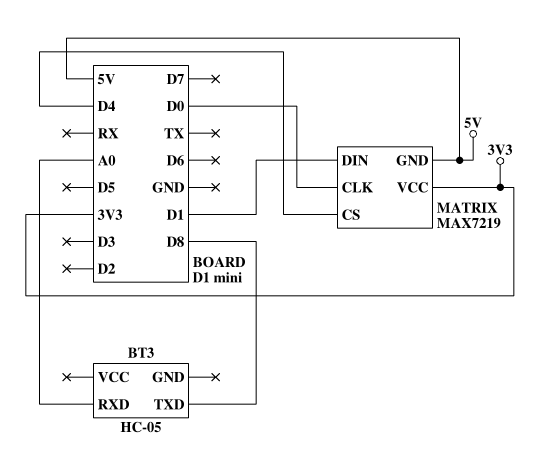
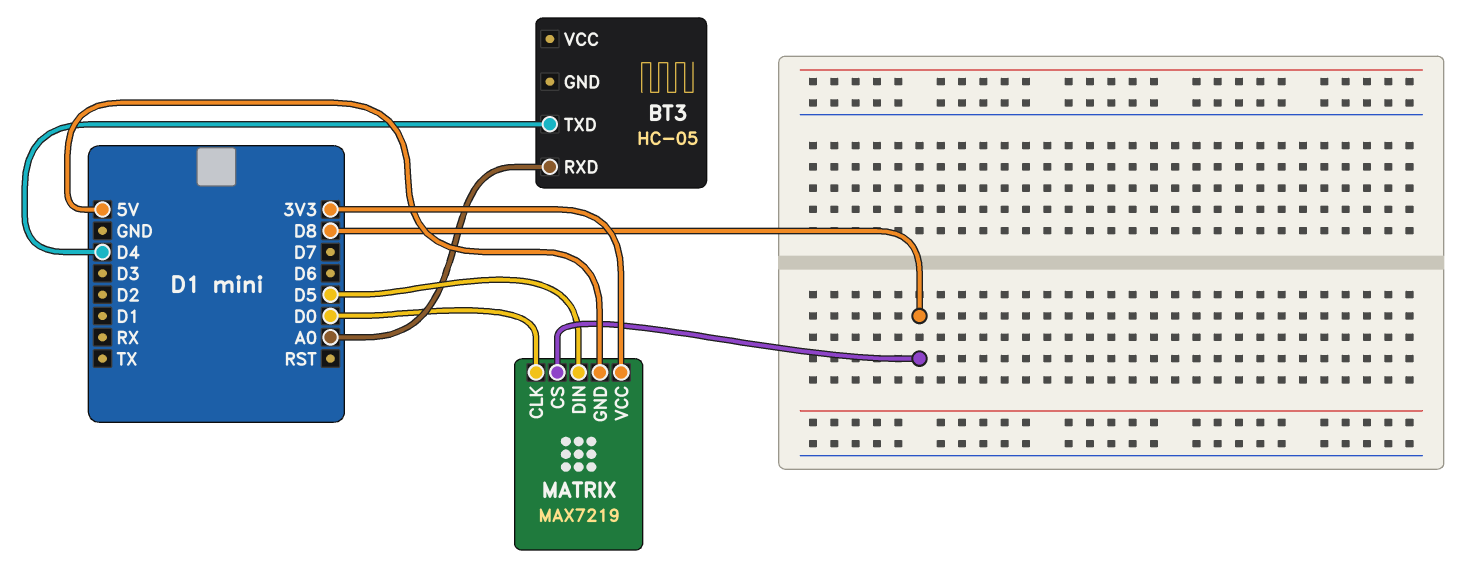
BT3 pin TXD: D8 -> D4
MATRIX pin CS: D4 -> D8
MATRIX pin DIN: D1 -> D5

